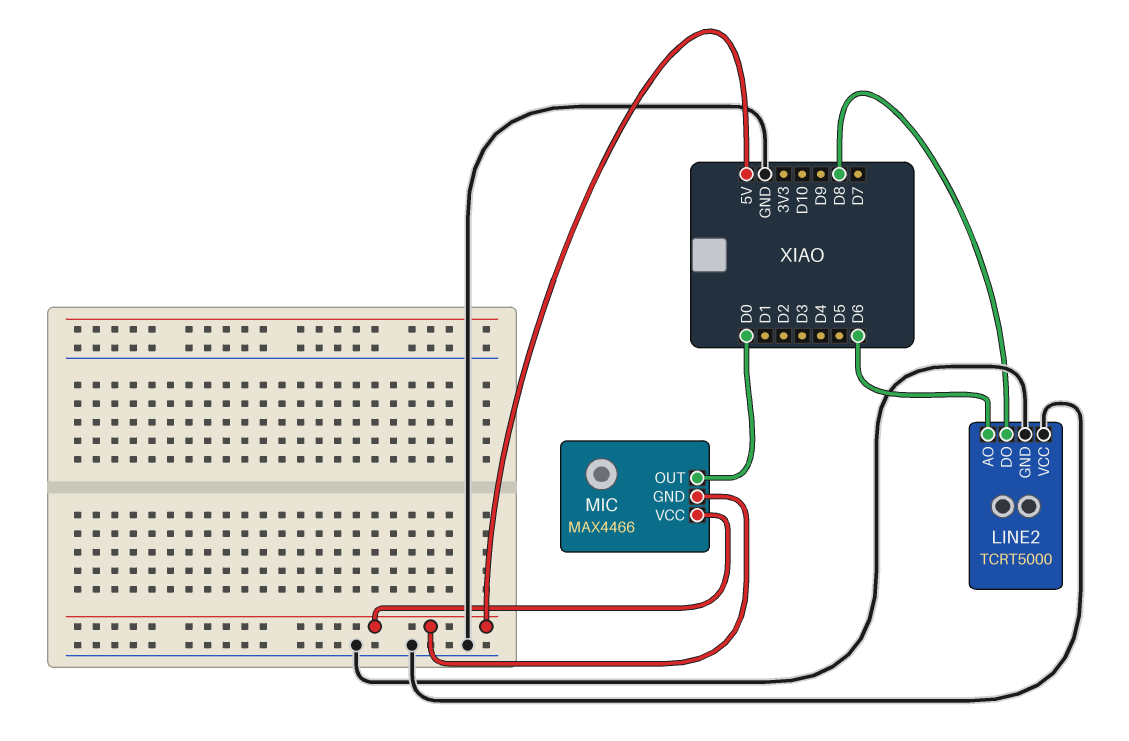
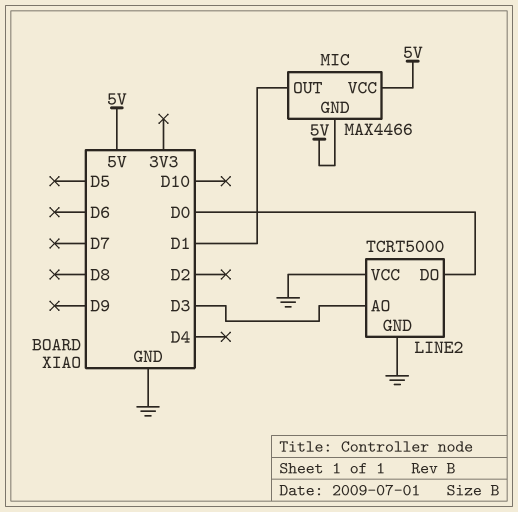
LINE2 pin AO: D6 -> D3
LINE2 pin DO: D8 -> D0
MIC pin OUT: D0 -> D1

